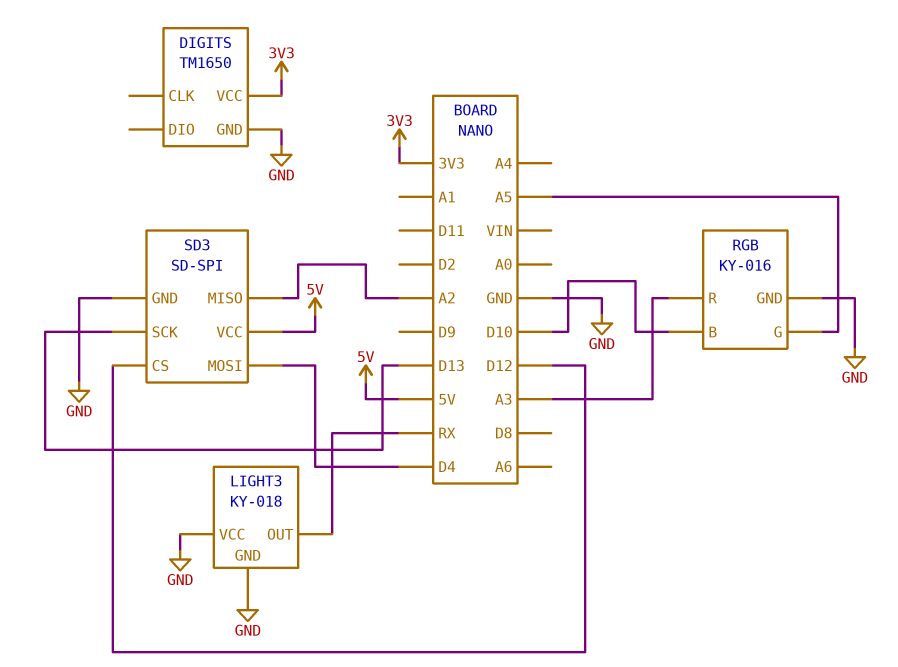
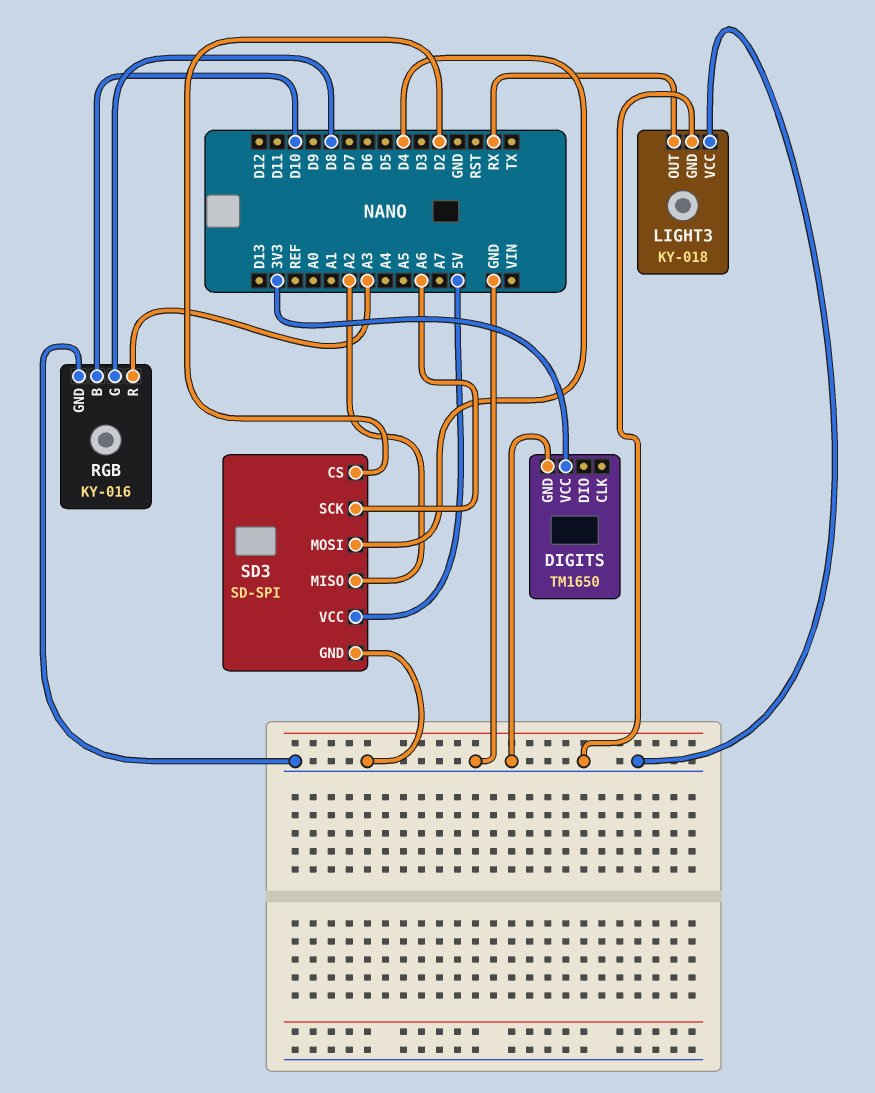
RGB pin G: A5 -> D8
SD3 pin CS: D12 -> D2
SD3 pin SCK: D13 -> A6

